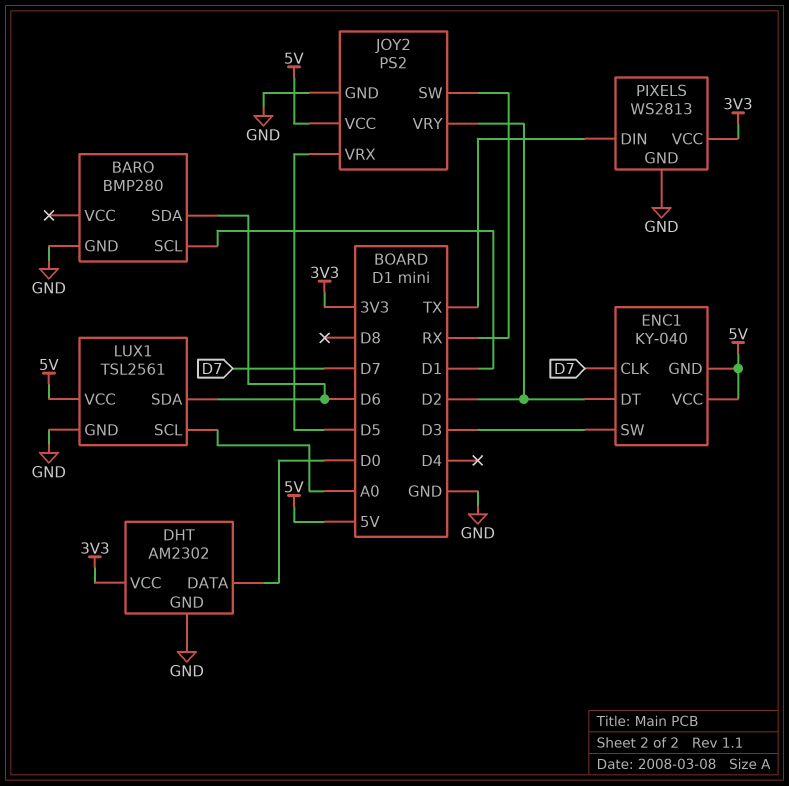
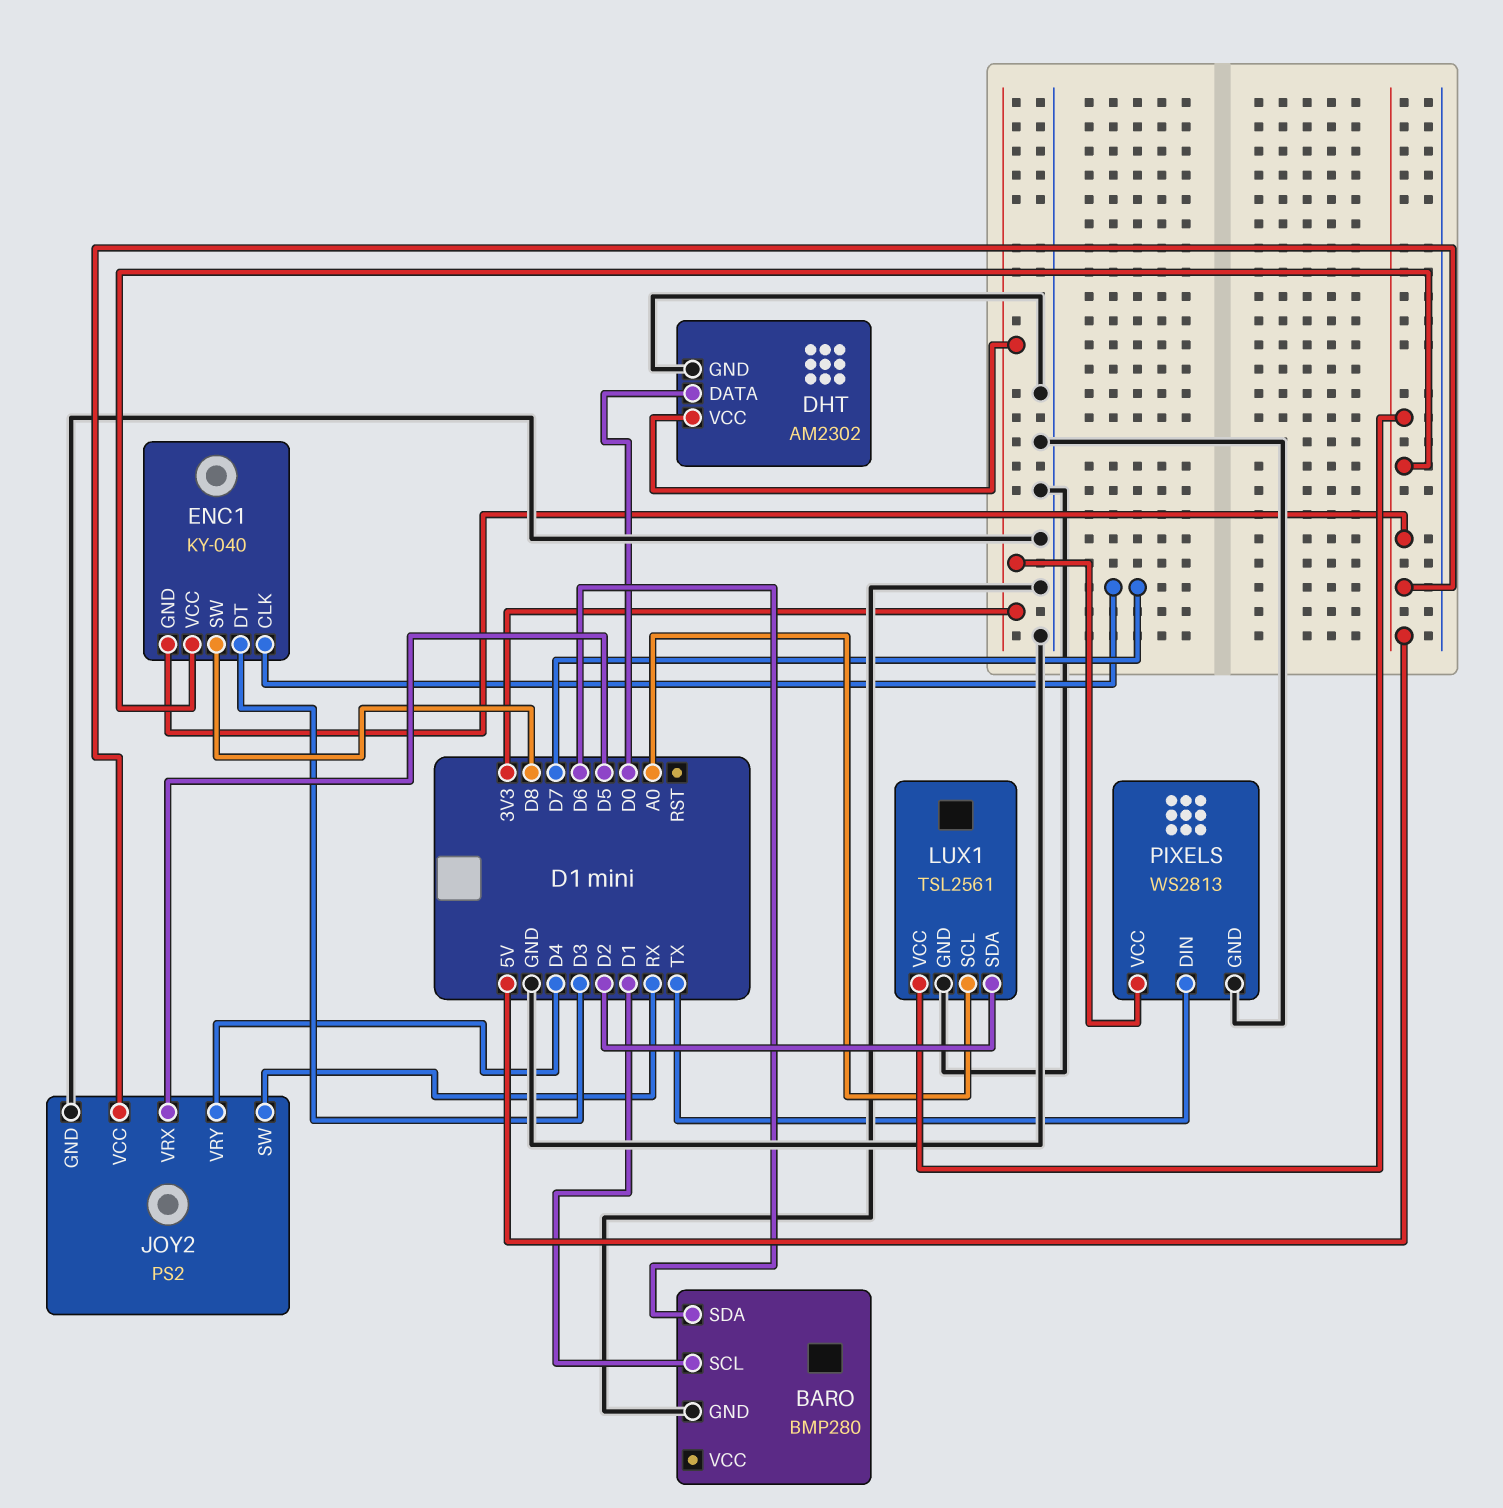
ENC1 pin DT: D2 -> D3
ENC1 pin SW: D3 -> D8
JOY2 pin VRY: D2 -> D4
LUX1 pin SDA: D6 -> D2

